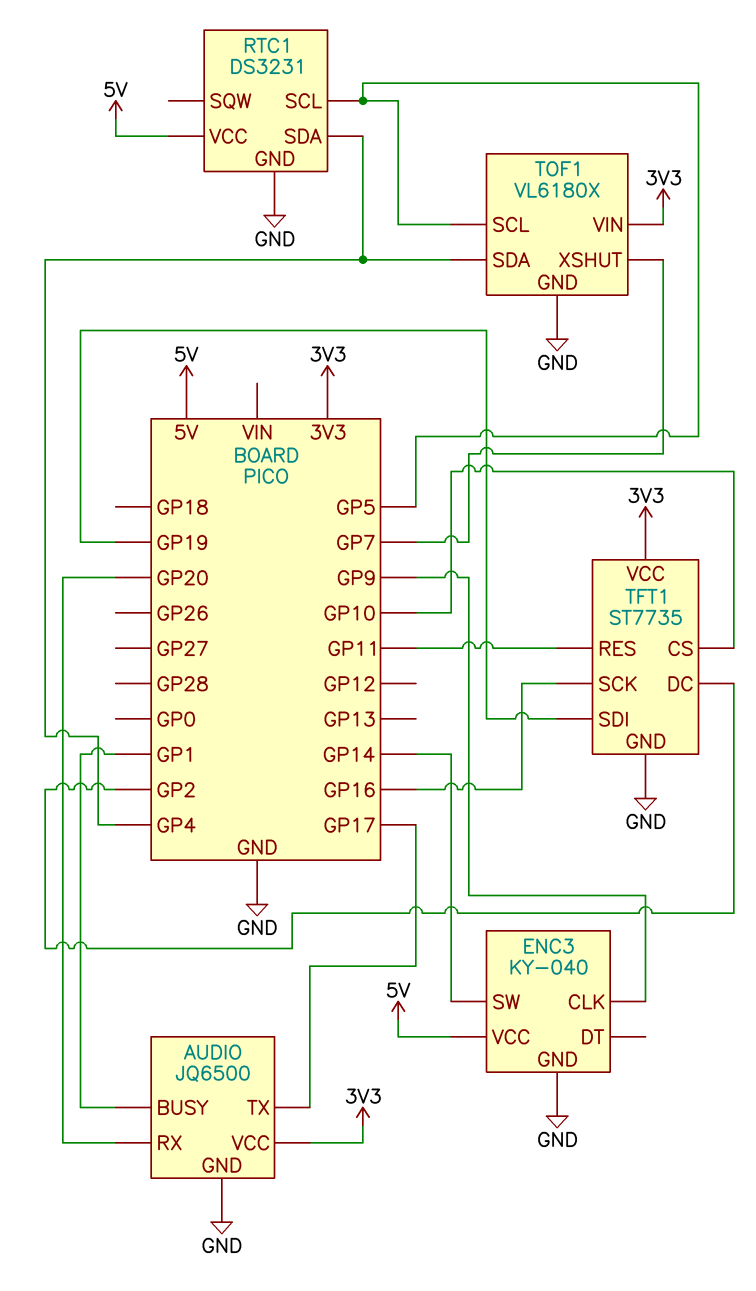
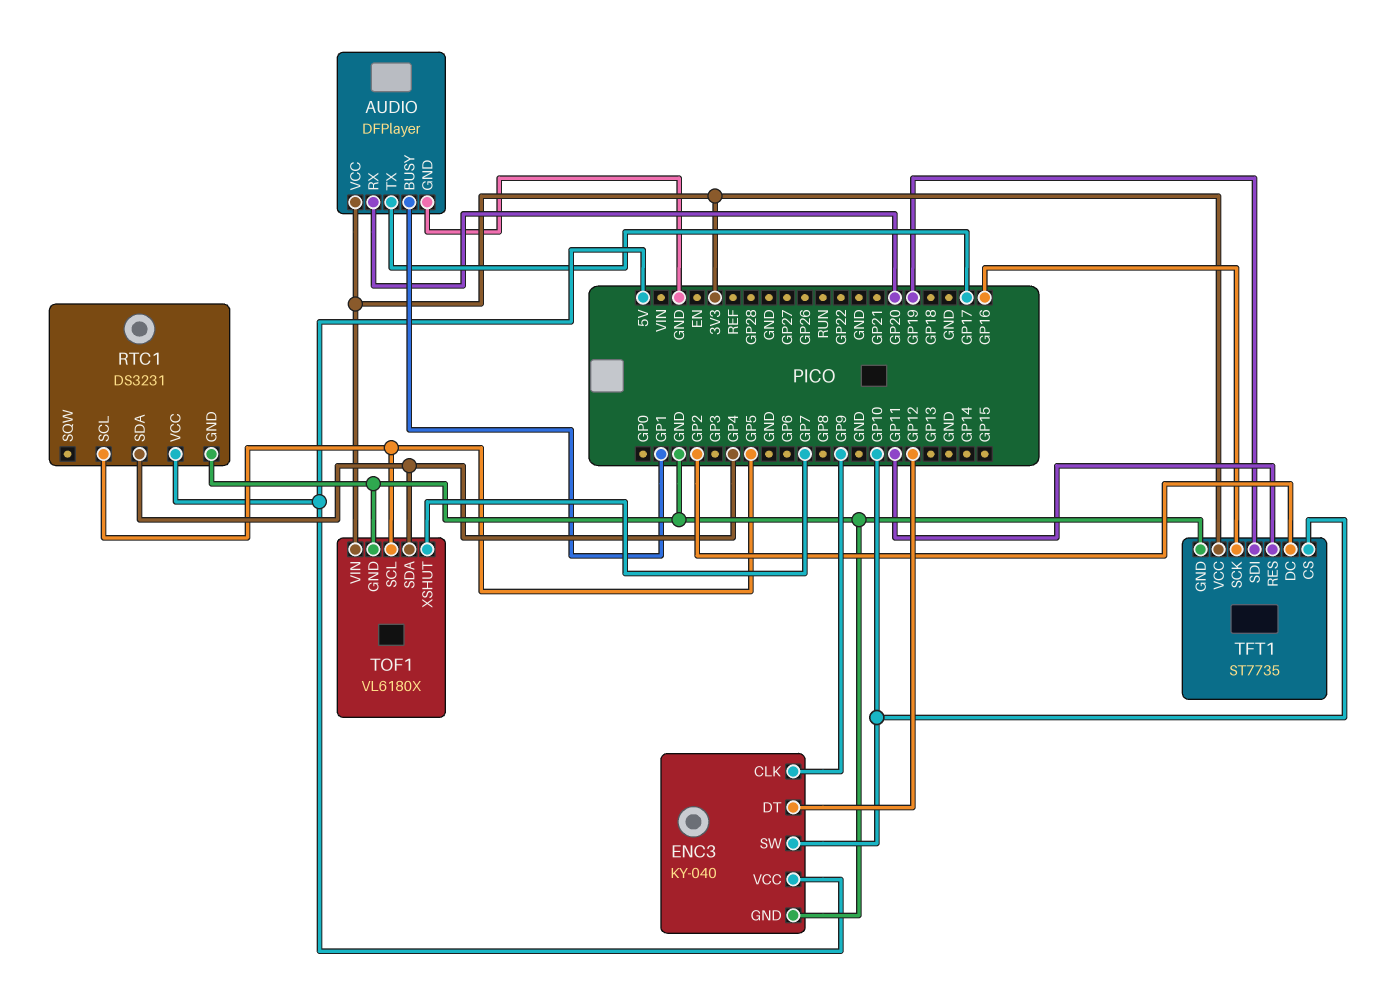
AUDIO: JQ6500 -> DFPlayer
ENC3 pin DT: none -> GP12
ENC3 pin SW: GP14 -> GP10

